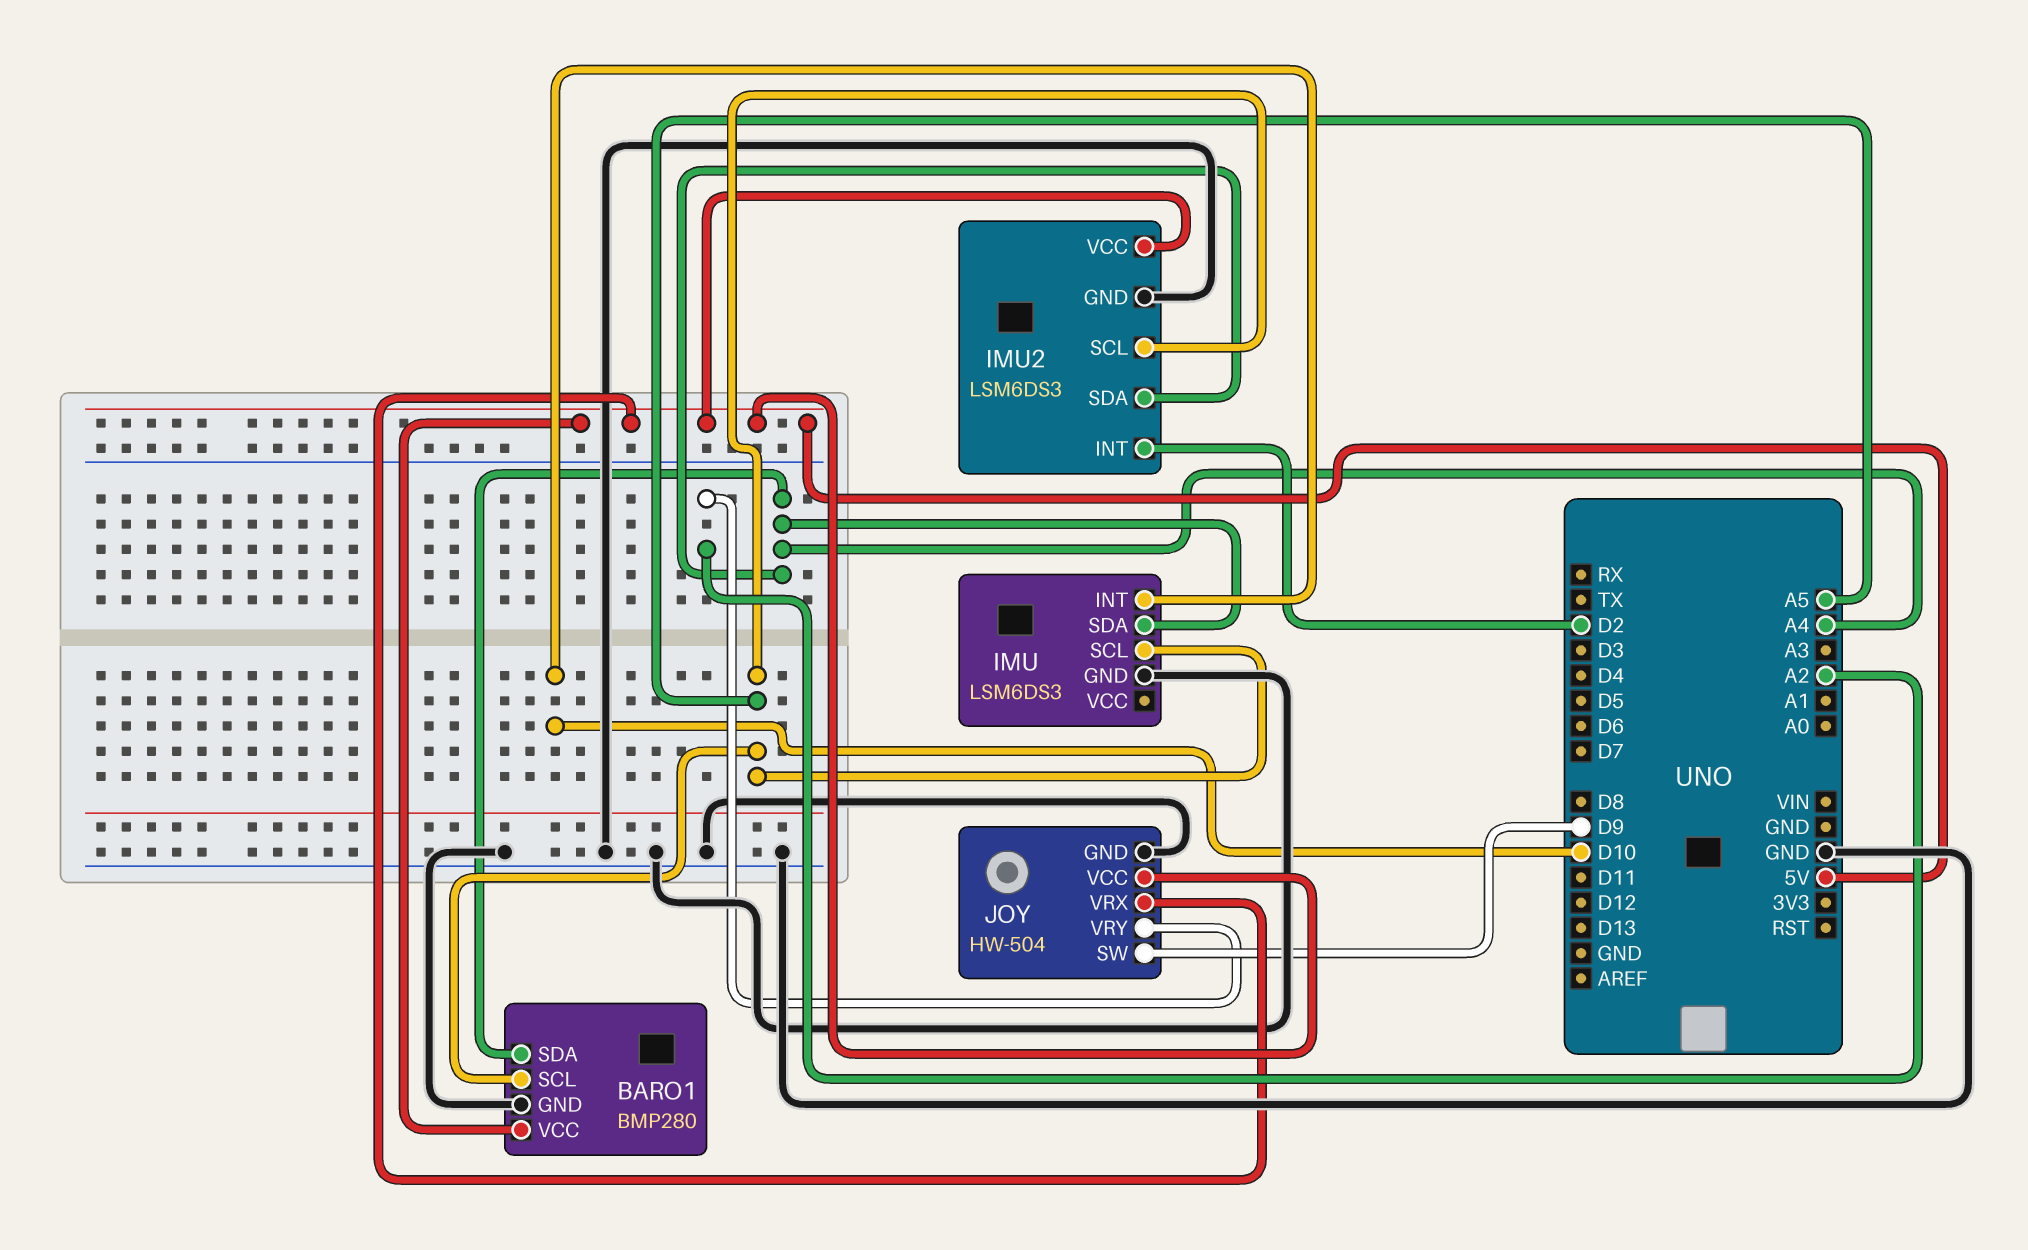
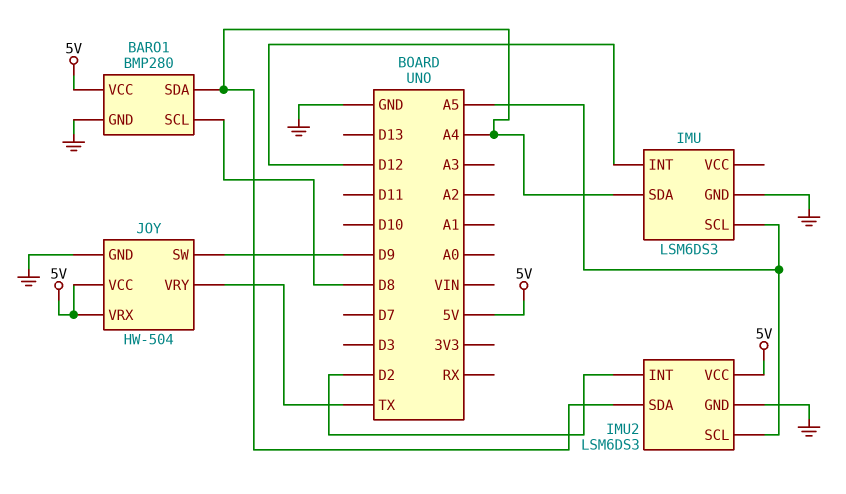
BARO1 pin SCL: A5 -> D8
IMU pin INT: D10 -> D12
JOY pin VRY: A2 -> TX

